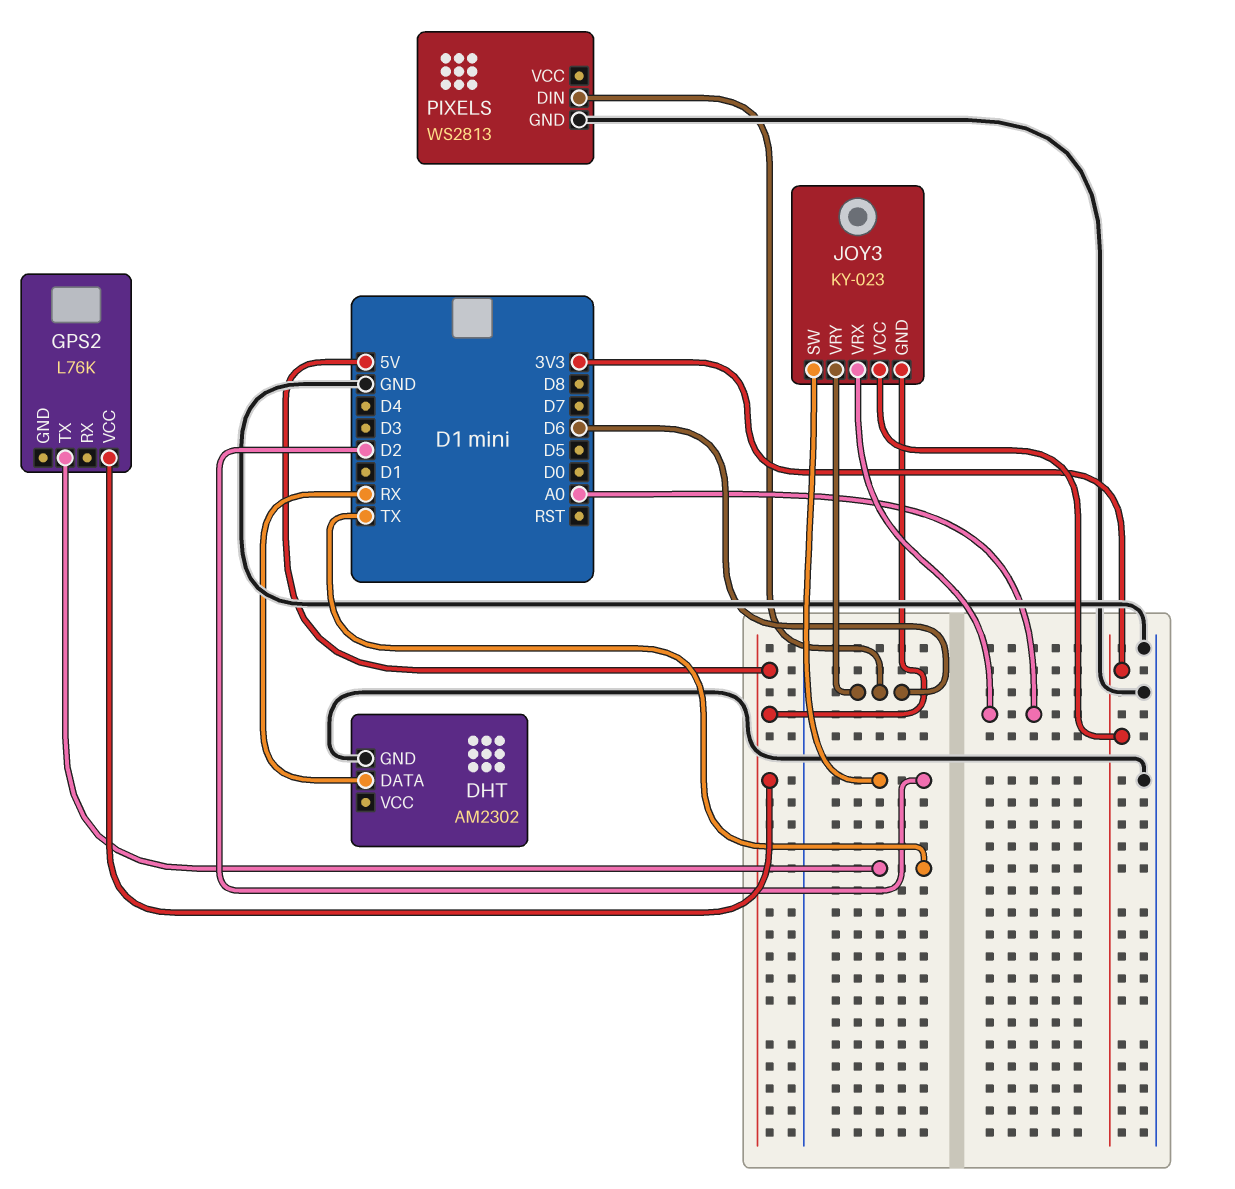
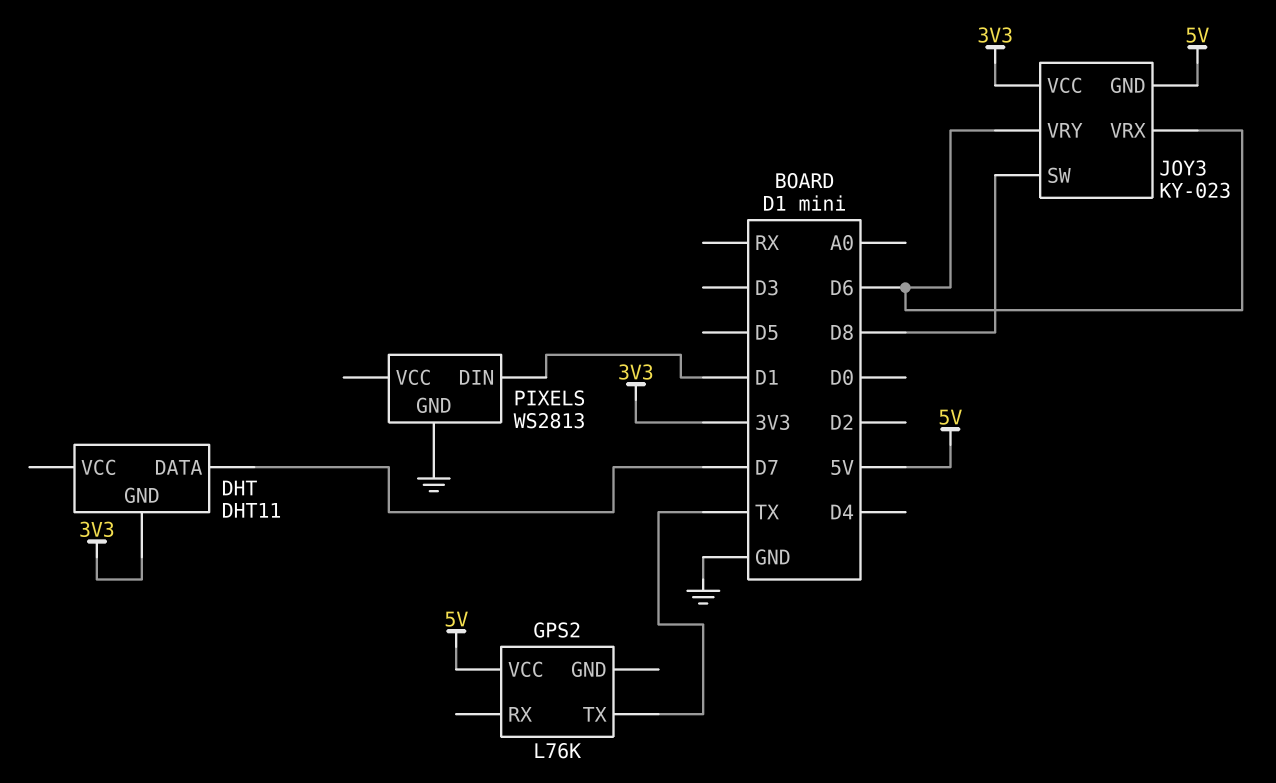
DHT: AM2302 -> DHT11
DHT pin DATA: RX -> D7
DHT pin GND: GND -> 3V3
JOY3 pin SW: D2 -> D8
JOY3 pin VRX: A0 -> D6
PIXELS pin DIN: D6 -> D1

